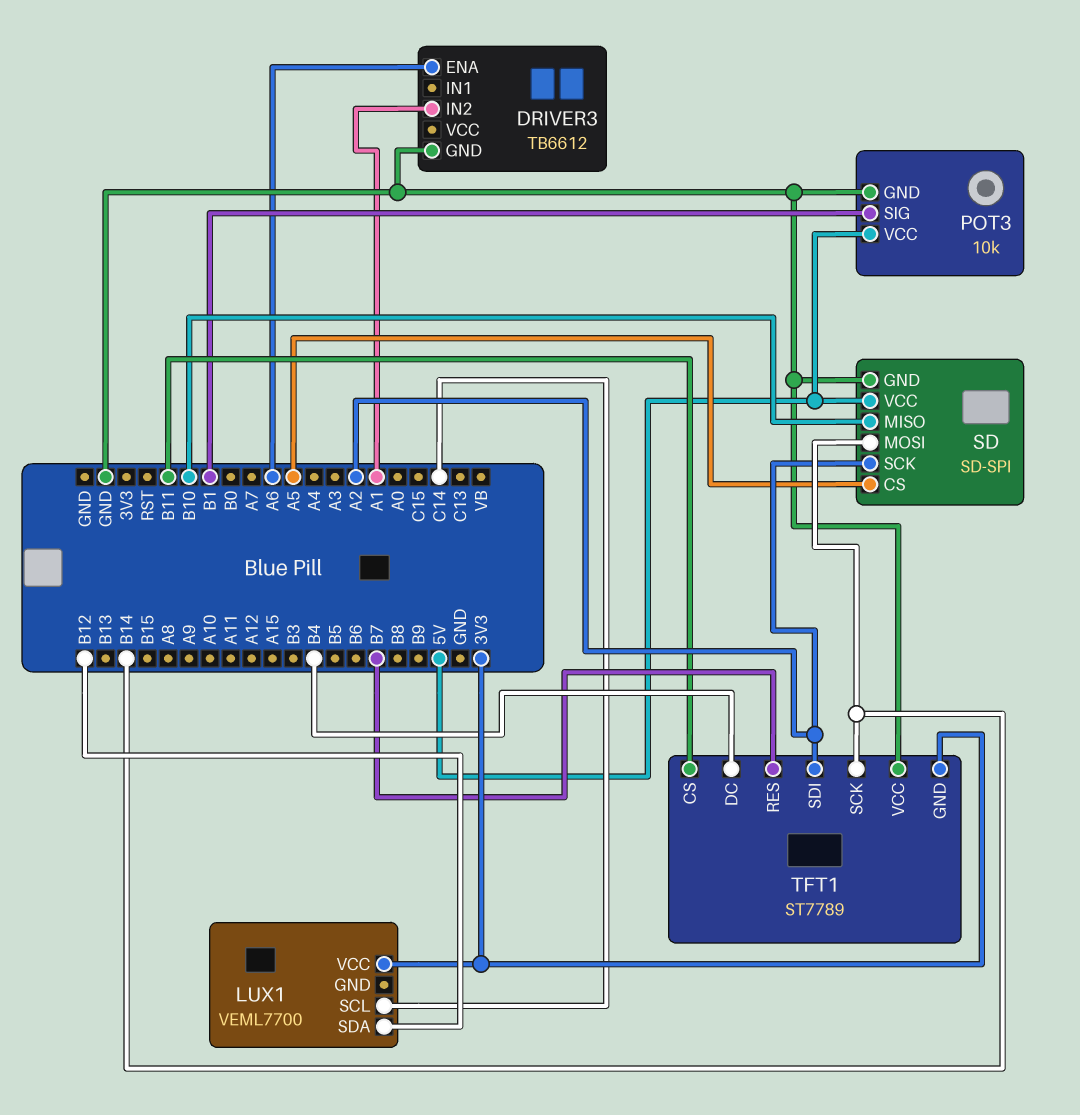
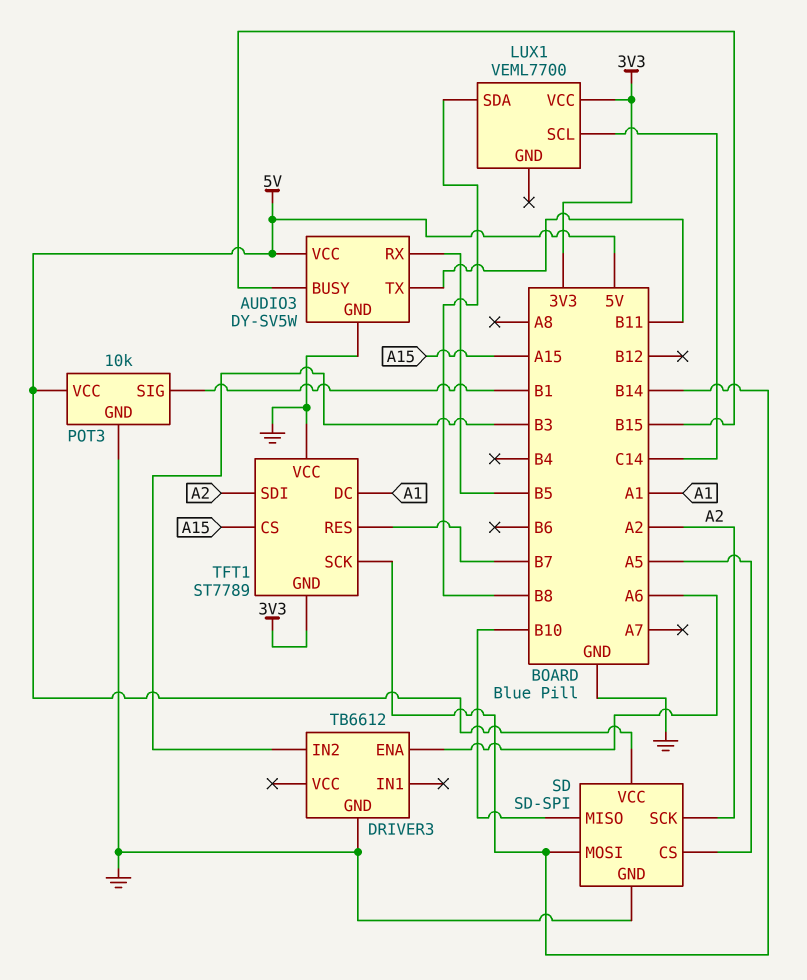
AUDIO3: none -> DY-SV5W
AUDIO3 pin BUSY: none -> B15
AUDIO3 pin GND: none -> GND
AUDIO3 pin RX: none -> B5
AUDIO3 pin TX: none -> B11
AUDIO3 pin VCC: none -> 5V
DRIVER3 pin IN2: A1 -> B3
LUX1 pin SDA: B12 -> B8
TFT1 pin CS: B11 -> A15
TFT1 pin DC: B4 -> A1

